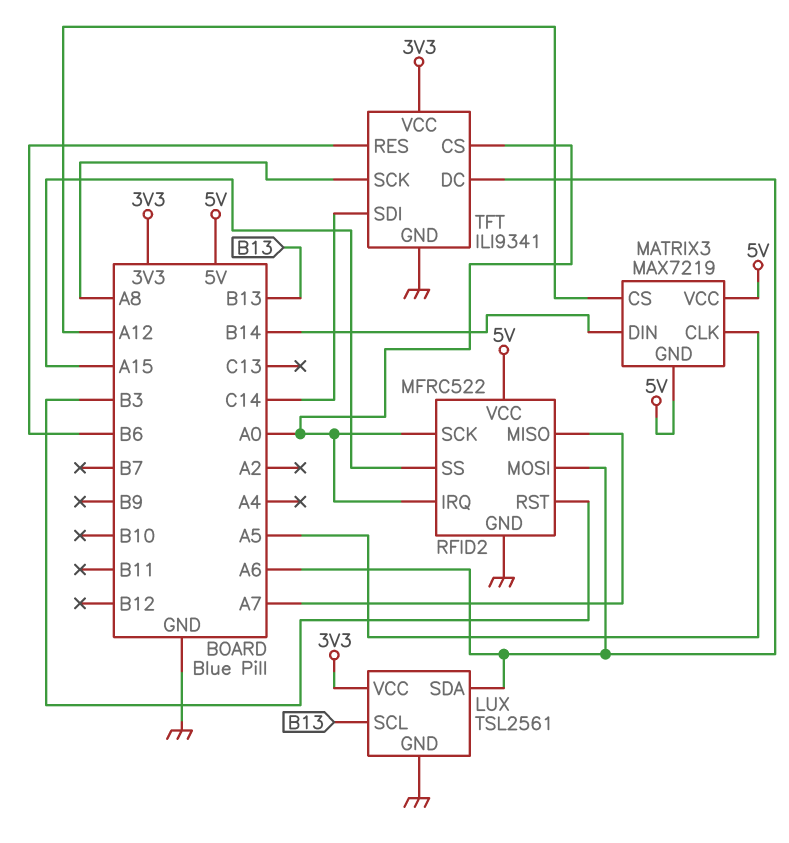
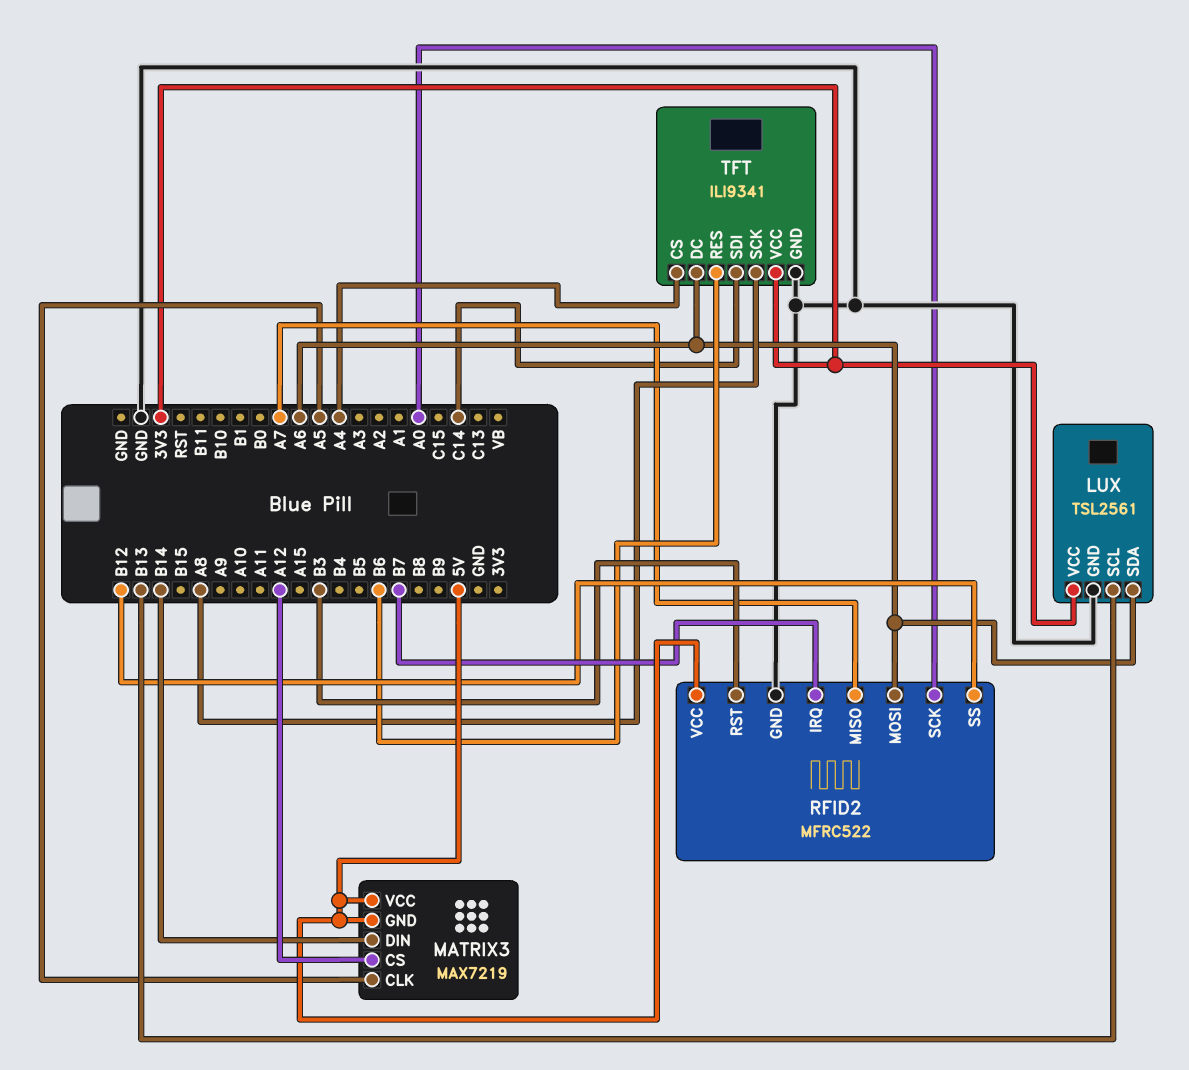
RFID2 pin IRQ: A0 -> B7
RFID2 pin SS: A15 -> B12
TFT pin CS: A0 -> A4

